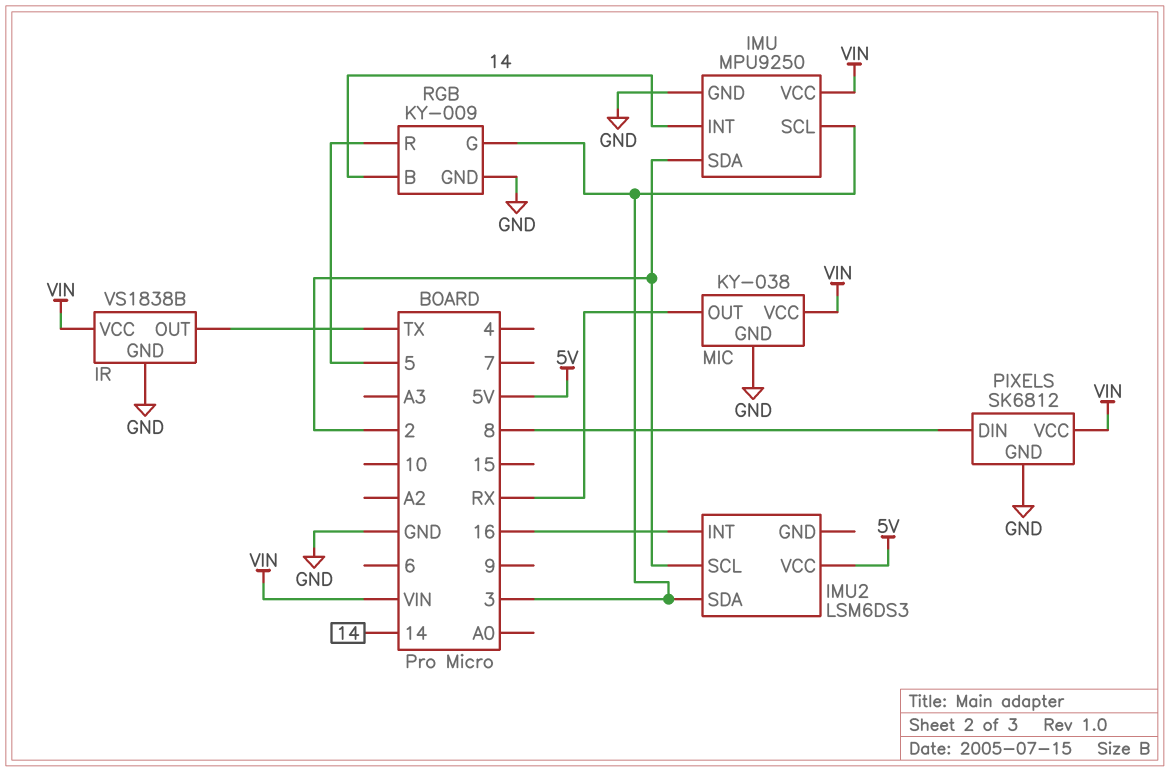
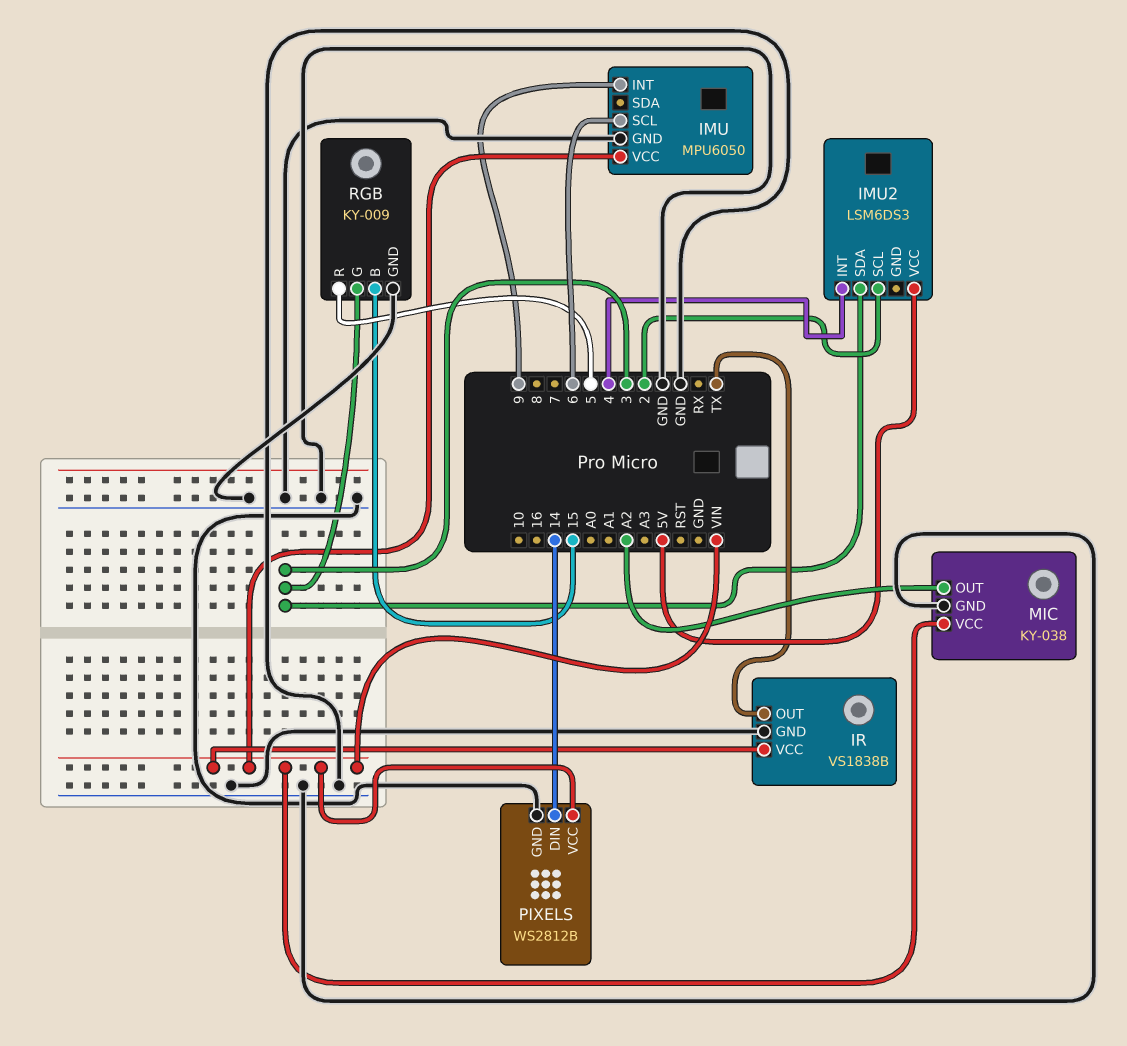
IMU: MPU9250 -> MPU6050
IMU pin INT: 14 -> 9
IMU pin SCL: 3 -> 6
IMU pin SDA: 2 -> none
IMU2 pin INT: 16 -> 4
MIC pin OUT: RX -> A2
PIXELS: SK6812 -> WS2812B
PIXELS pin DIN: 8 -> 14
RGB pin B: 14 -> 15

